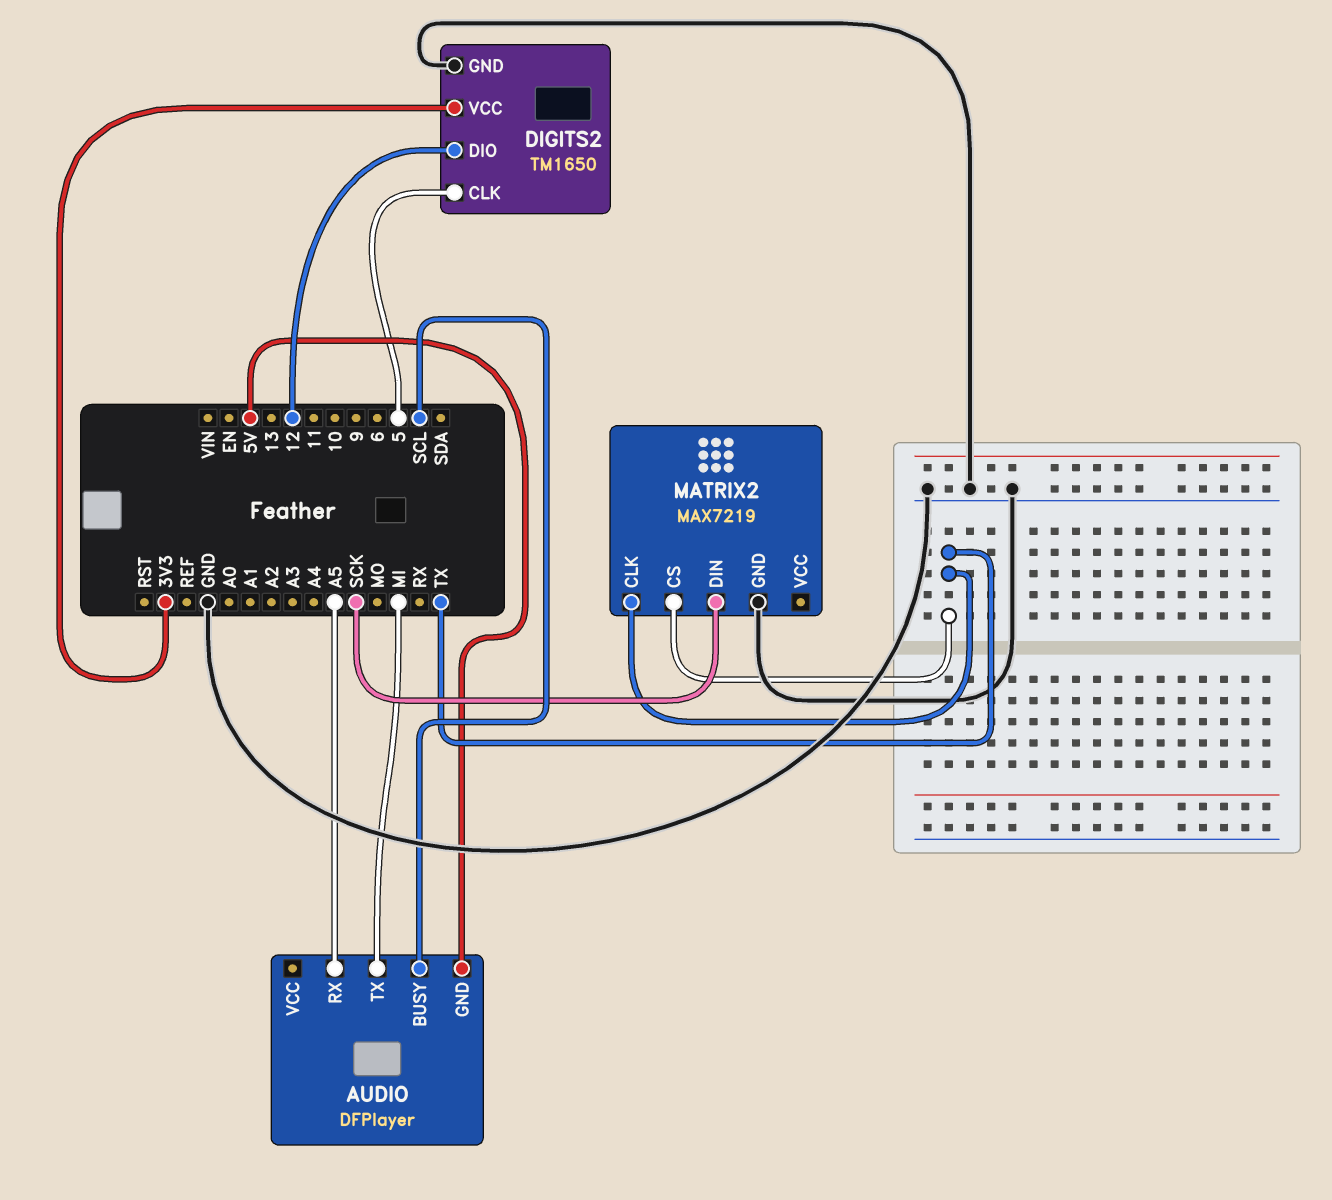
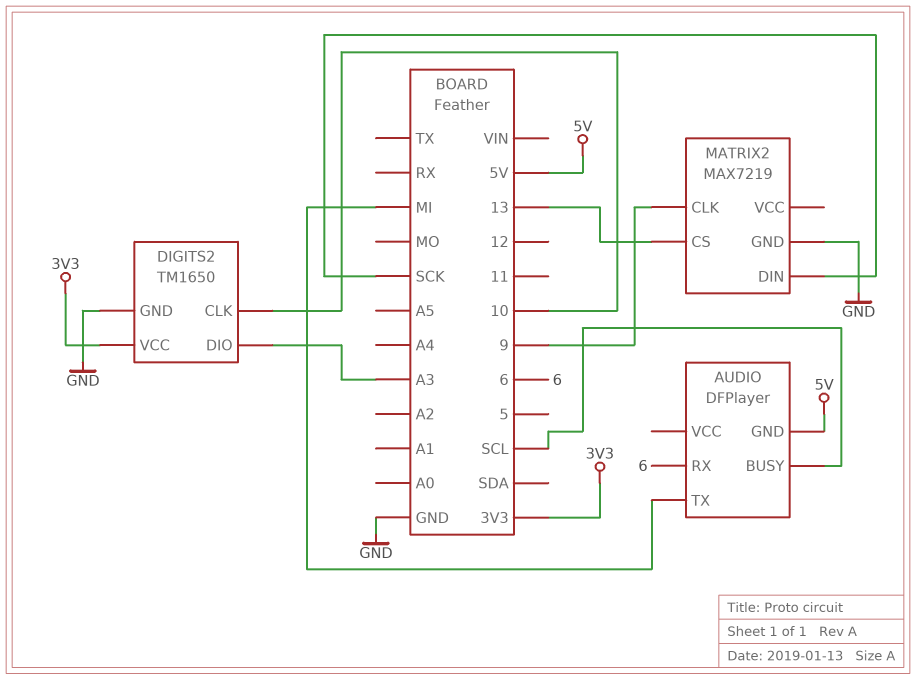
AUDIO pin RX: A5 -> 6
DIGITS2 pin CLK: 5 -> 10
DIGITS2 pin DIO: 12 -> A3
MATRIX2 pin CLK: TX -> 9
MATRIX2 pin CS: TX -> 13

